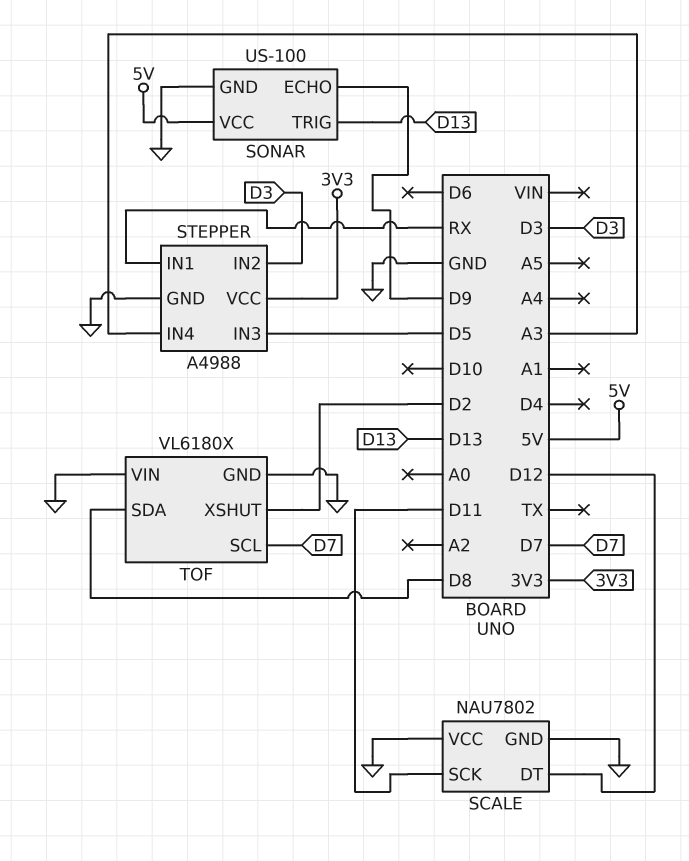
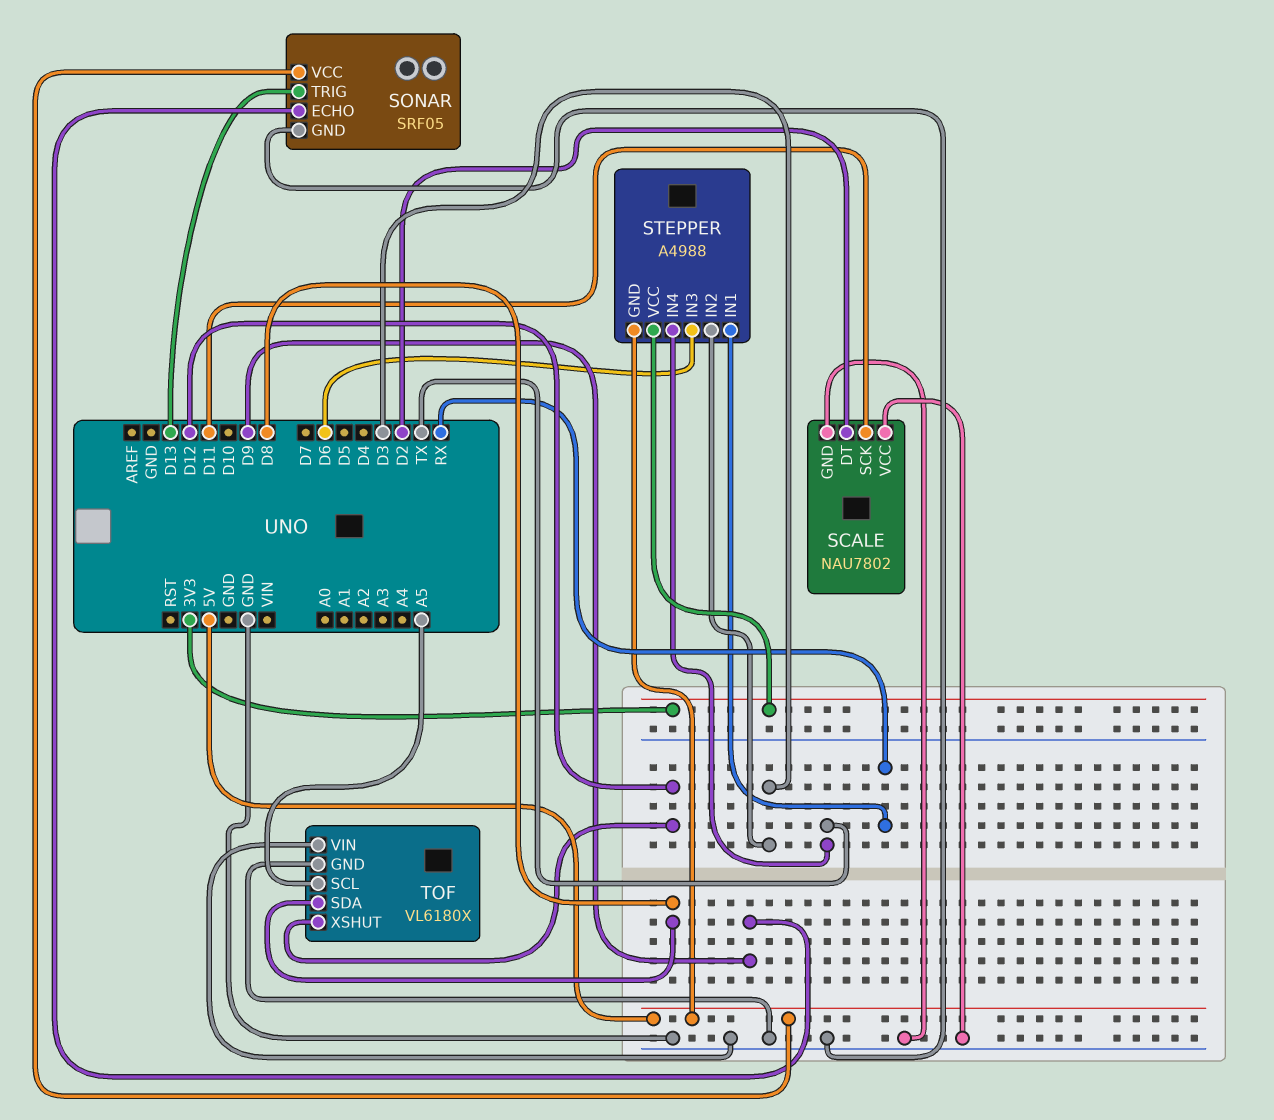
SCALE pin DT: D12 -> D2
SONAR: US-100 -> SRF05
STEPPER pin GND: GND -> 5V
STEPPER pin IN3: D5 -> D6
STEPPER pin IN4: A3 -> TX
TOF pin SCL: D7 -> A5
TOF pin XSHUT: D2 -> D12

